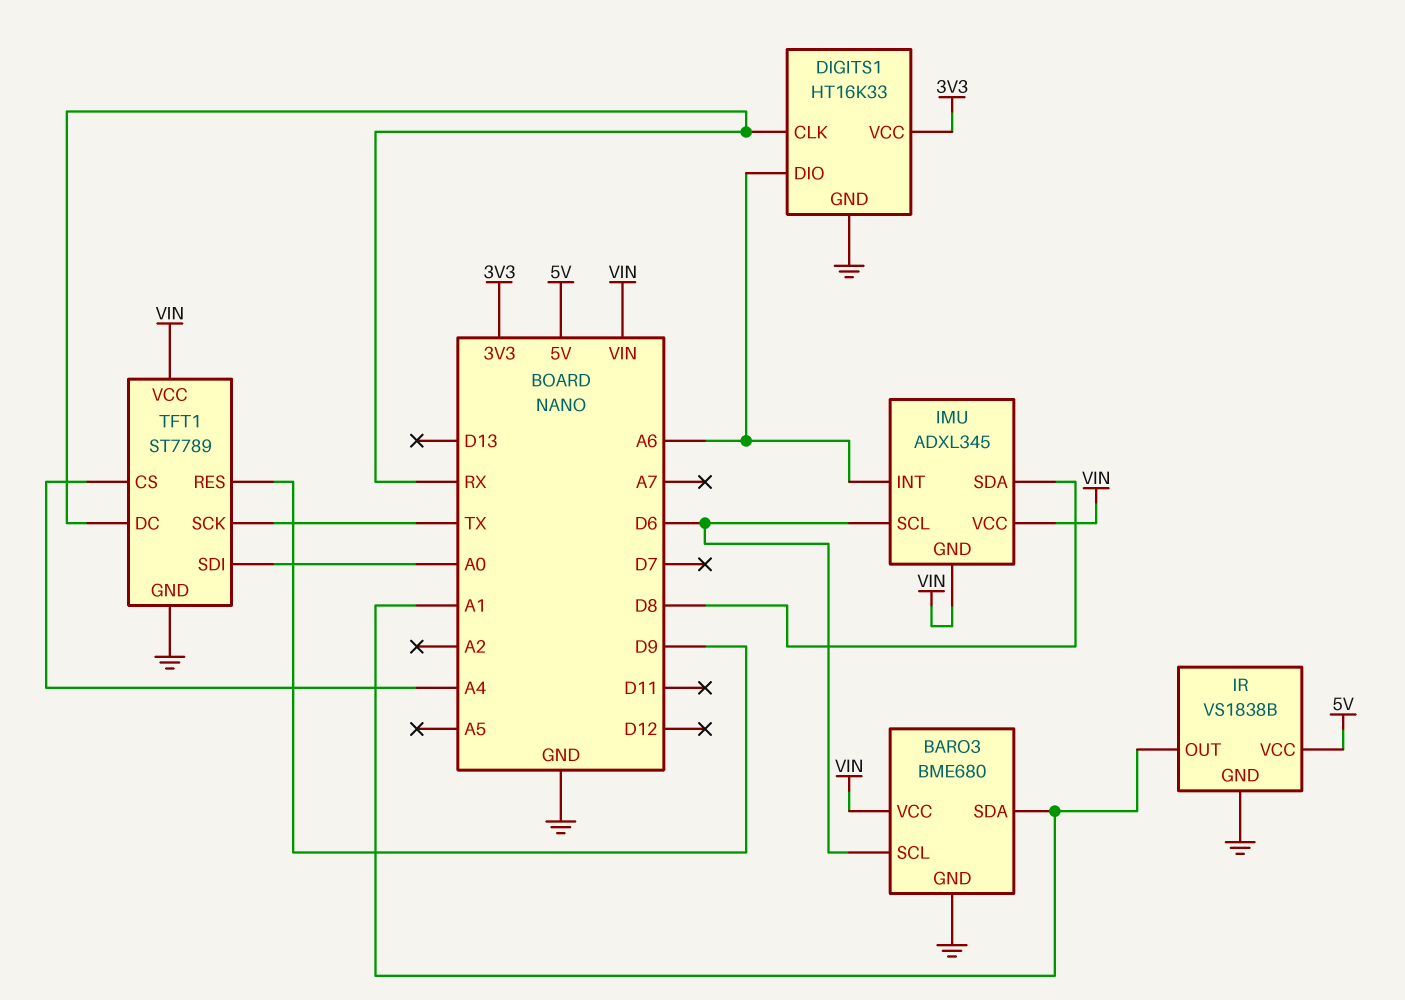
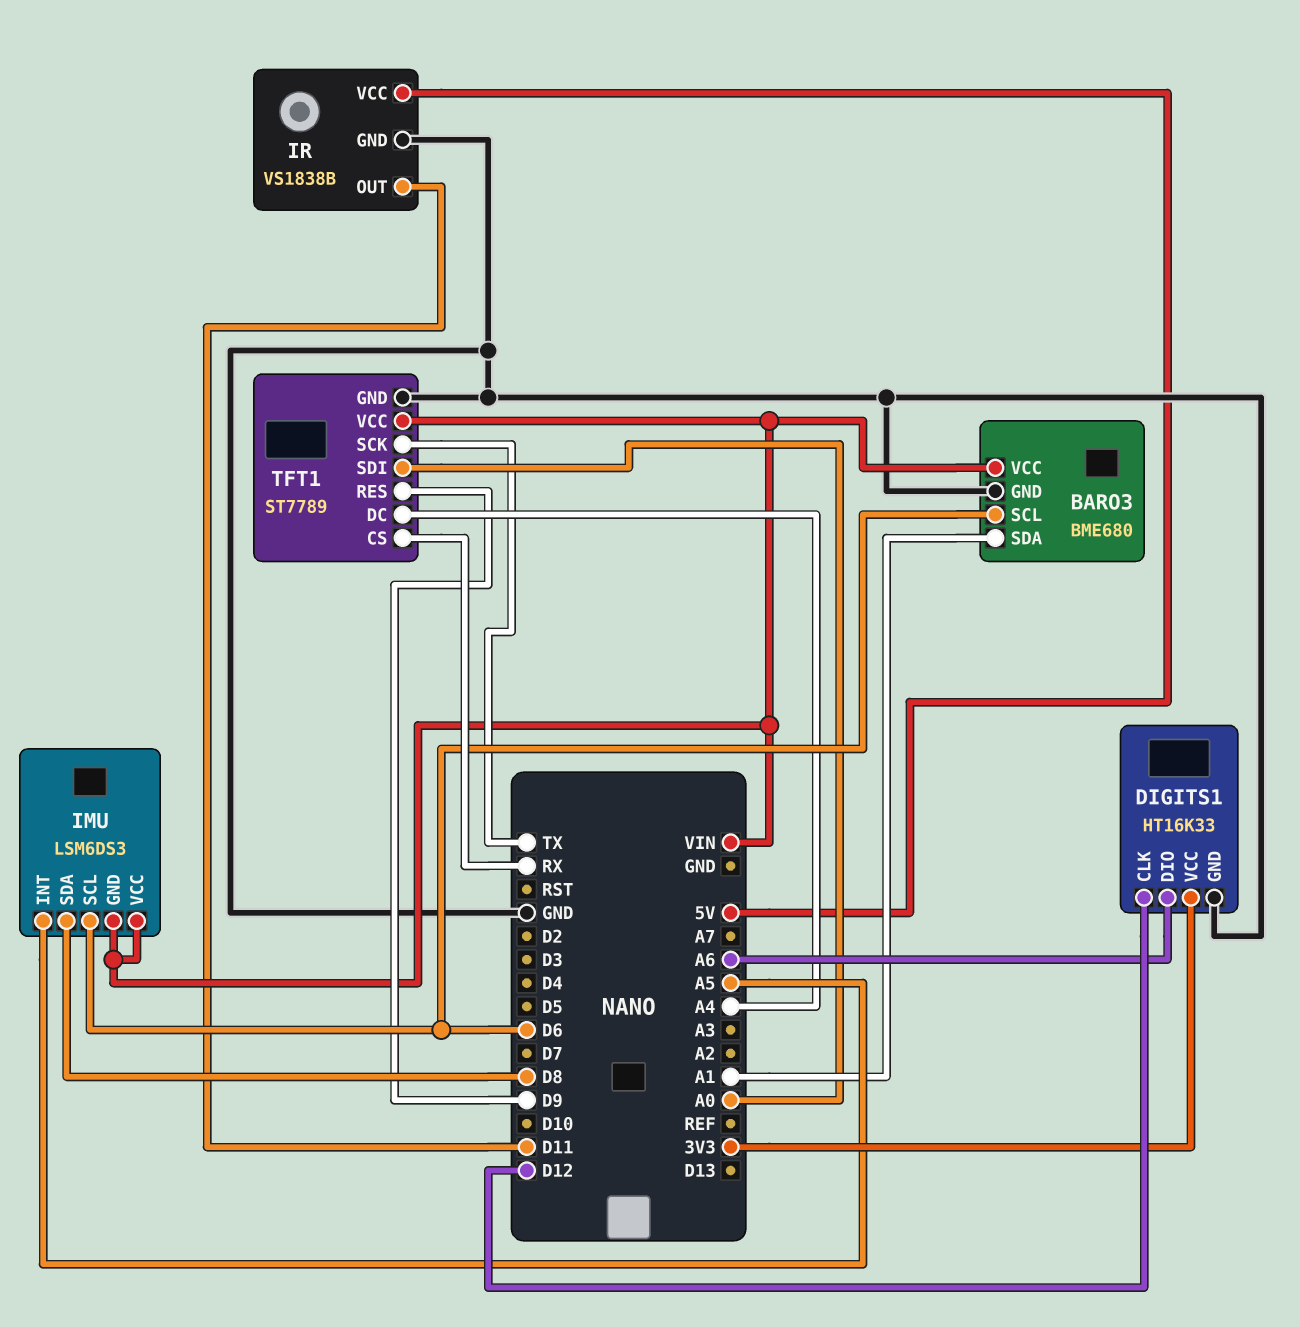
DIGITS1 pin CLK: RX -> D12
IMU: ADXL345 -> LSM6DS3
IMU pin INT: A6 -> A5
IR pin OUT: A1 -> D11
TFT1 pin CS: A4 -> RX
TFT1 pin DC: RX -> A4

